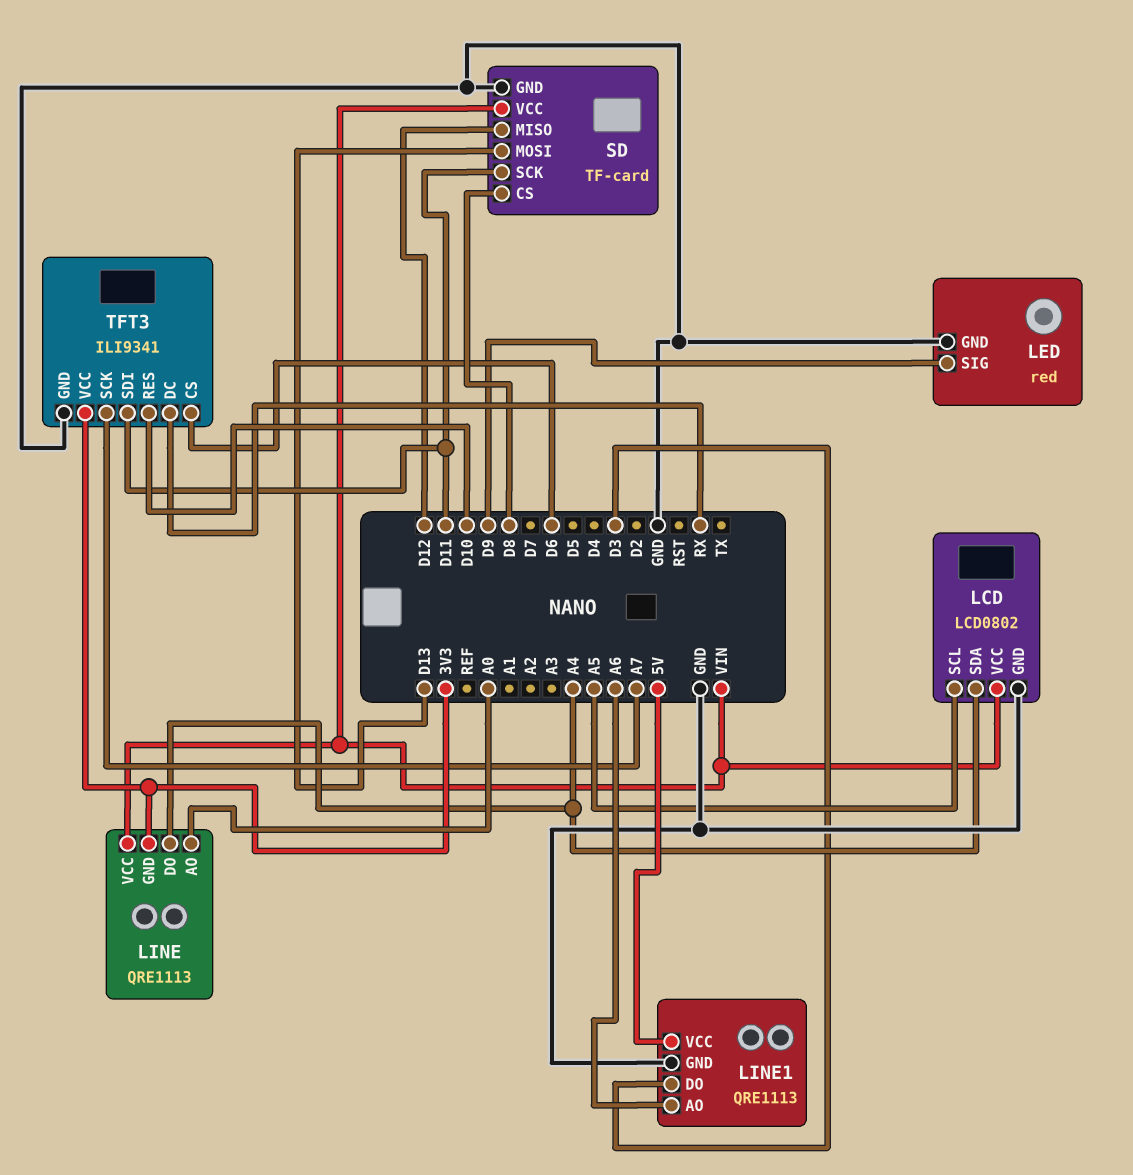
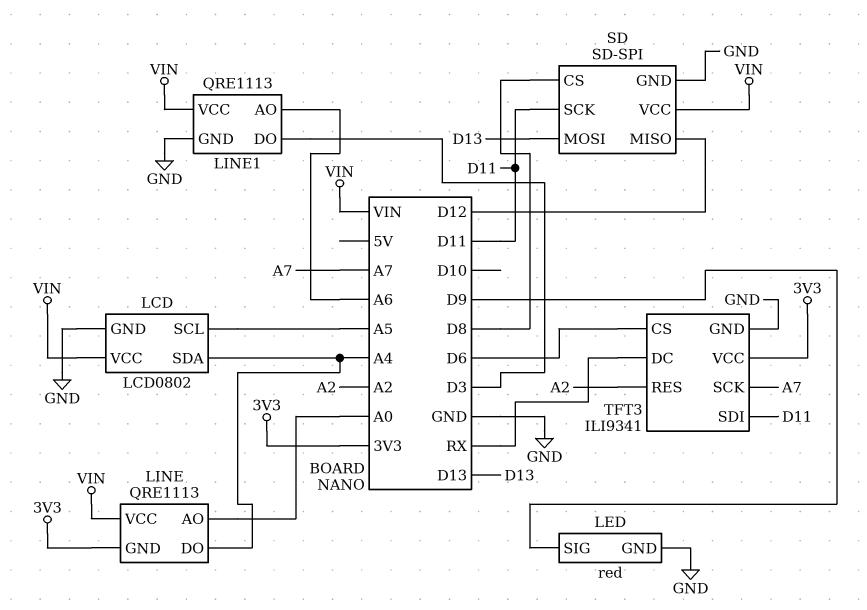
LINE1 pin VCC: 5V -> VIN
SD: TF-card -> SD-SPI
TFT3 pin RES: D10 -> A2

